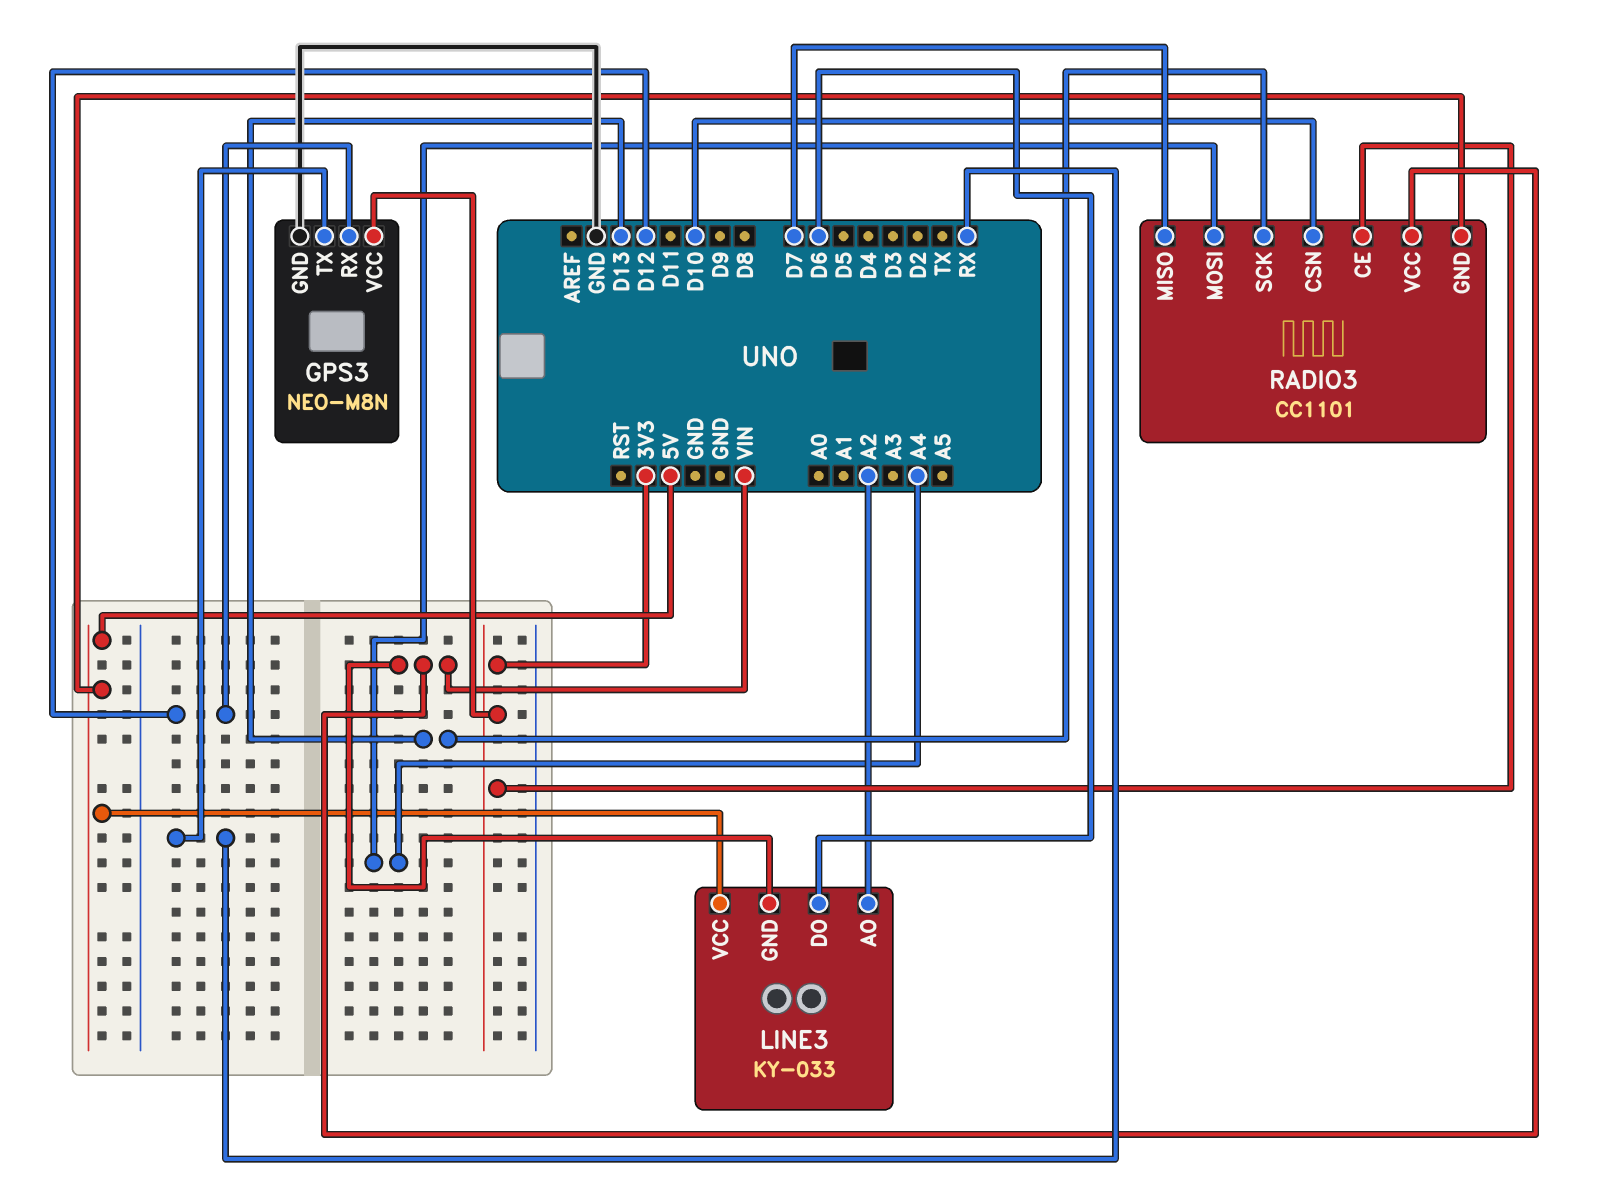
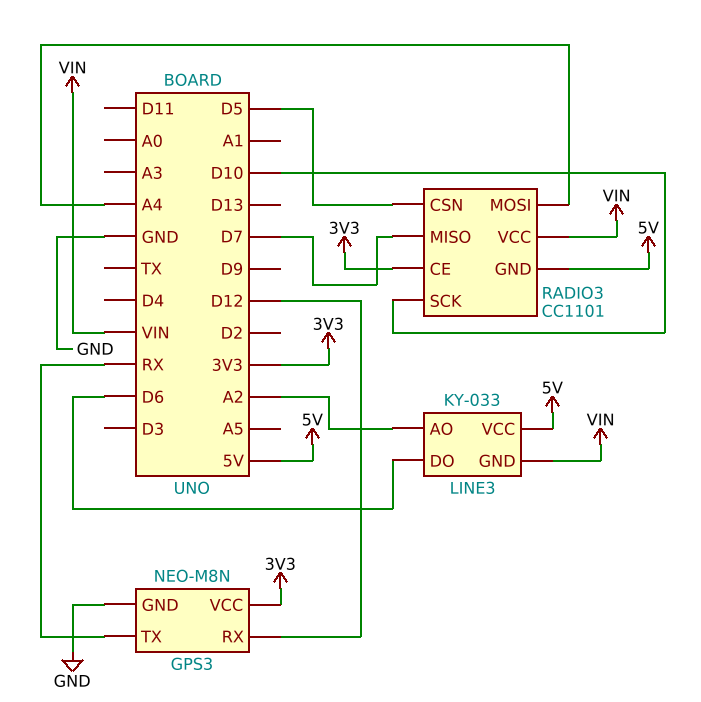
RADIO3 pin CSN: D10 -> D5
RADIO3 pin SCK: D13 -> D10

